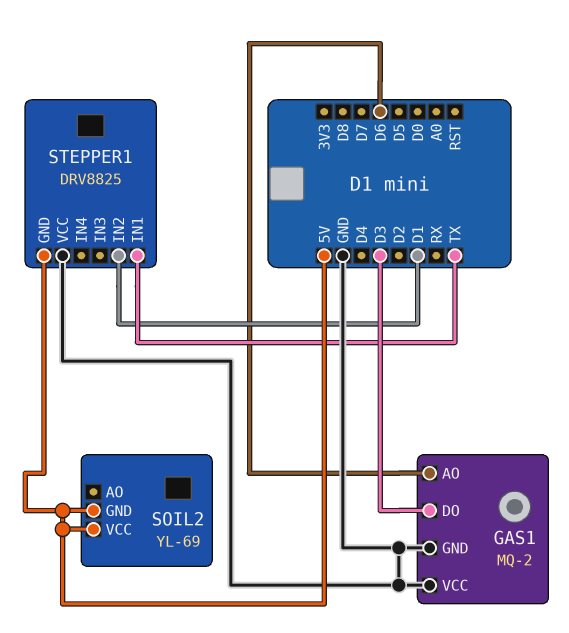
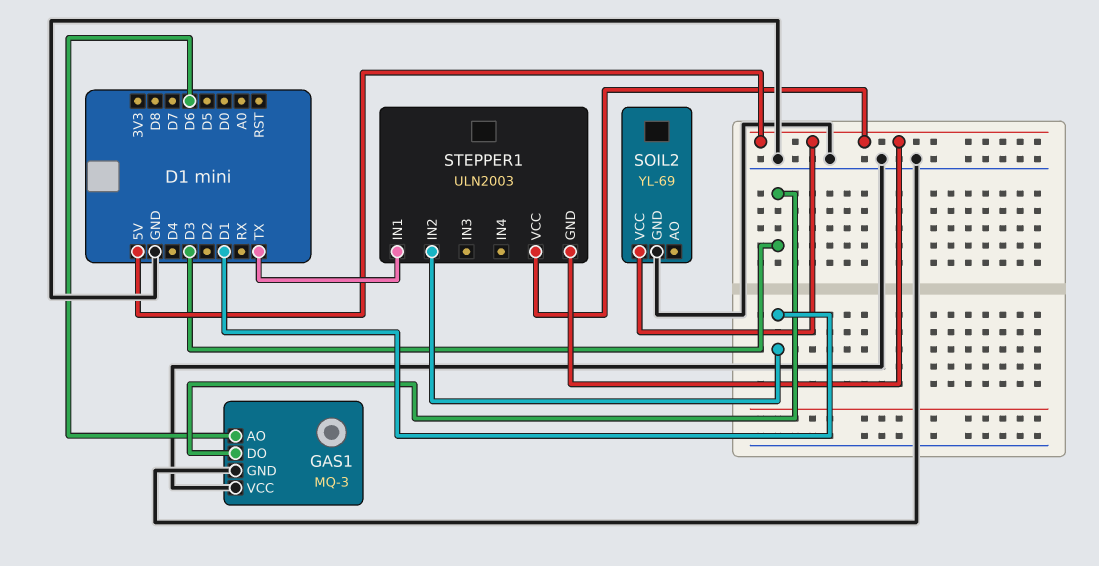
GAS1: MQ-2 -> MQ-3
SOIL2 pin GND: 5V -> GND
STEPPER1: DRV8825 -> ULN2003
STEPPER1 pin VCC: GND -> 5V

